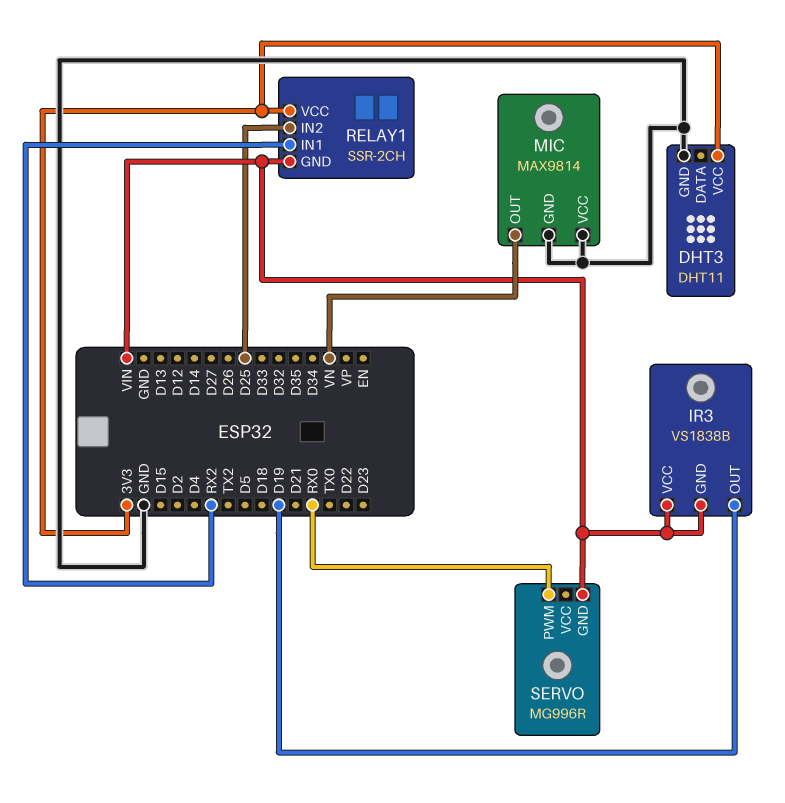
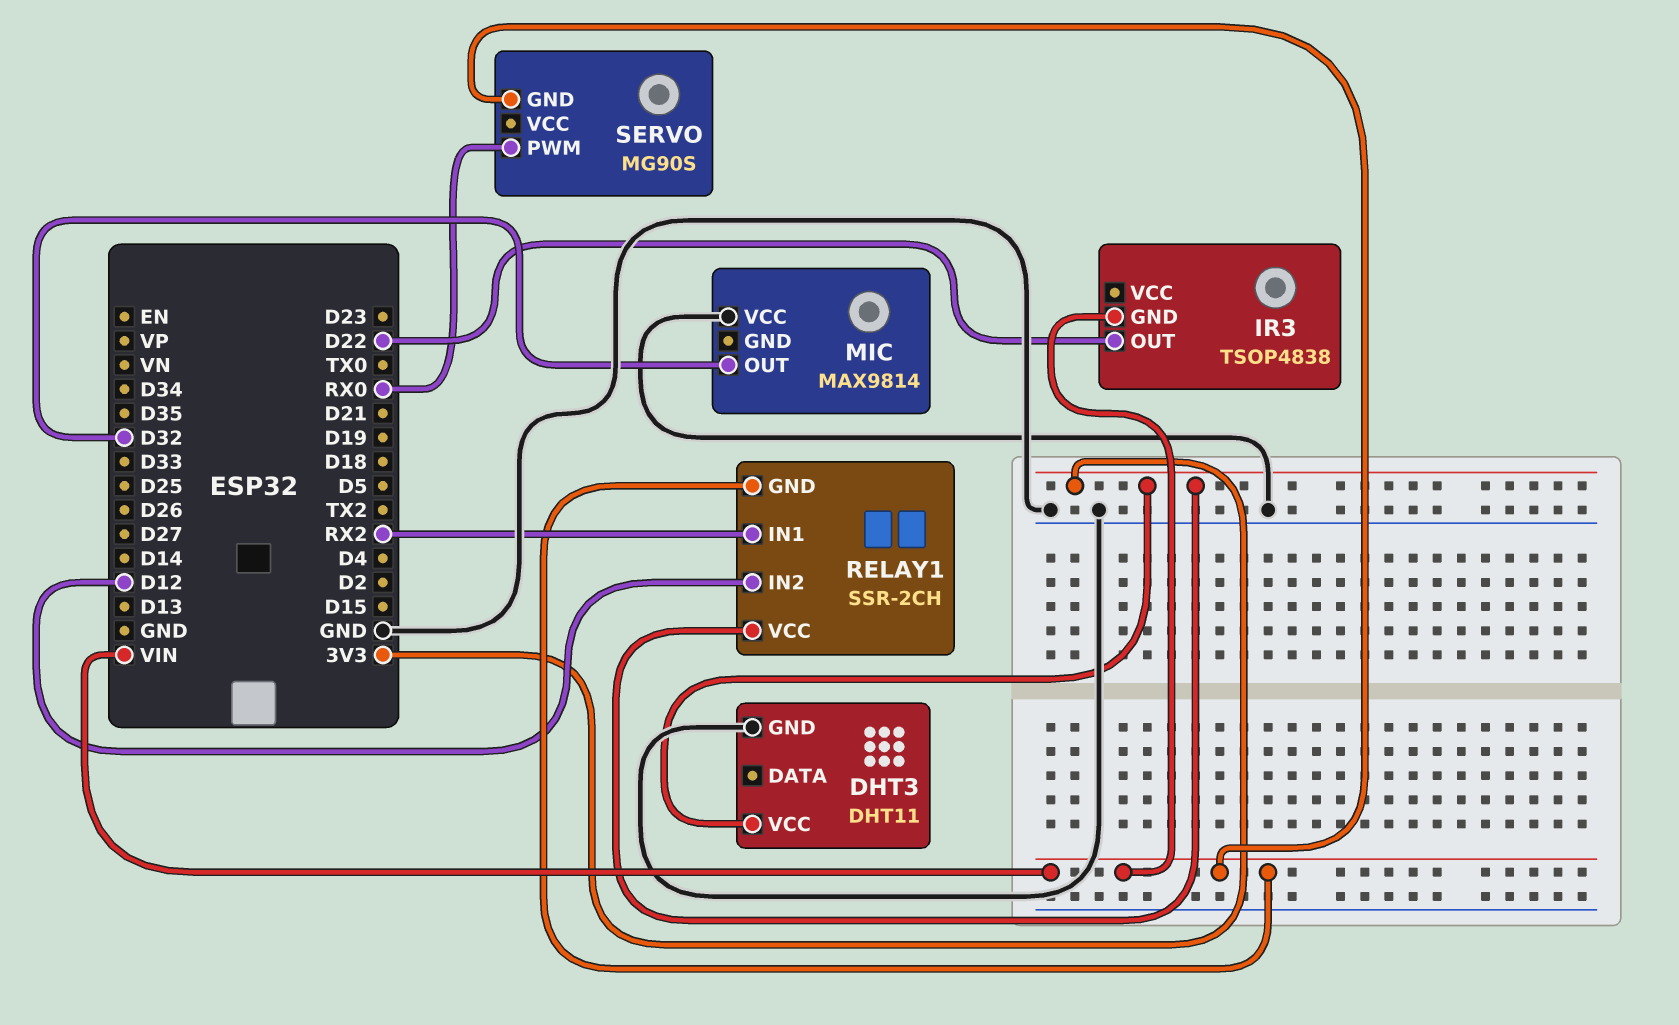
IR3: VS1838B -> TSOP4838
IR3 pin OUT: D19 -> D22
IR3 pin VCC: VIN -> none
MIC pin GND: GND -> none
MIC pin OUT: VN -> D32
RELAY1 pin IN2: D25 -> D12
SERVO: MG996R -> MG90S

